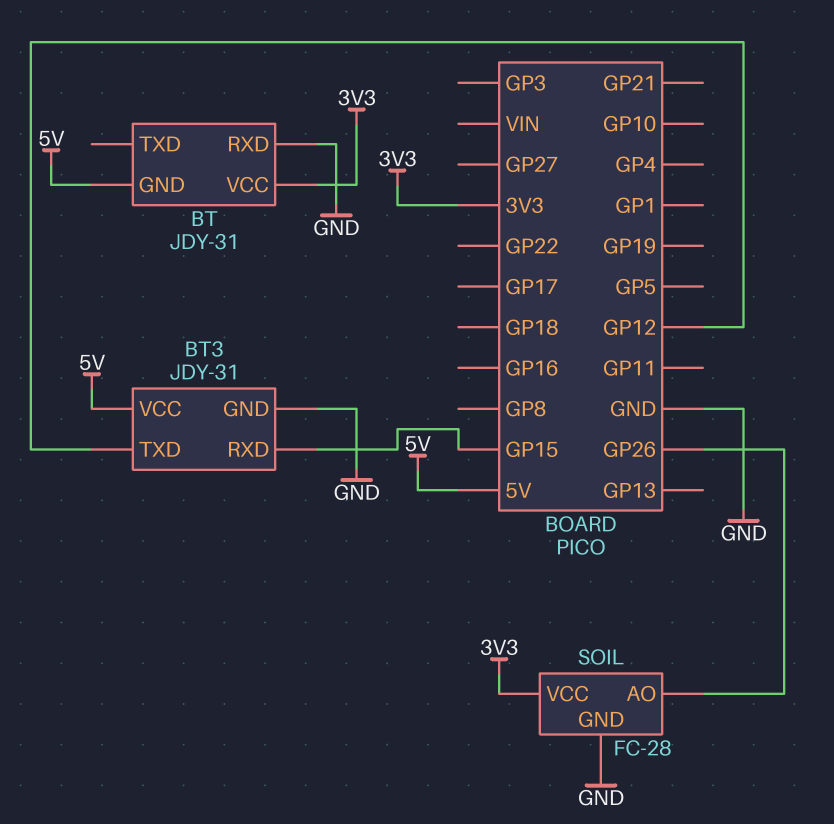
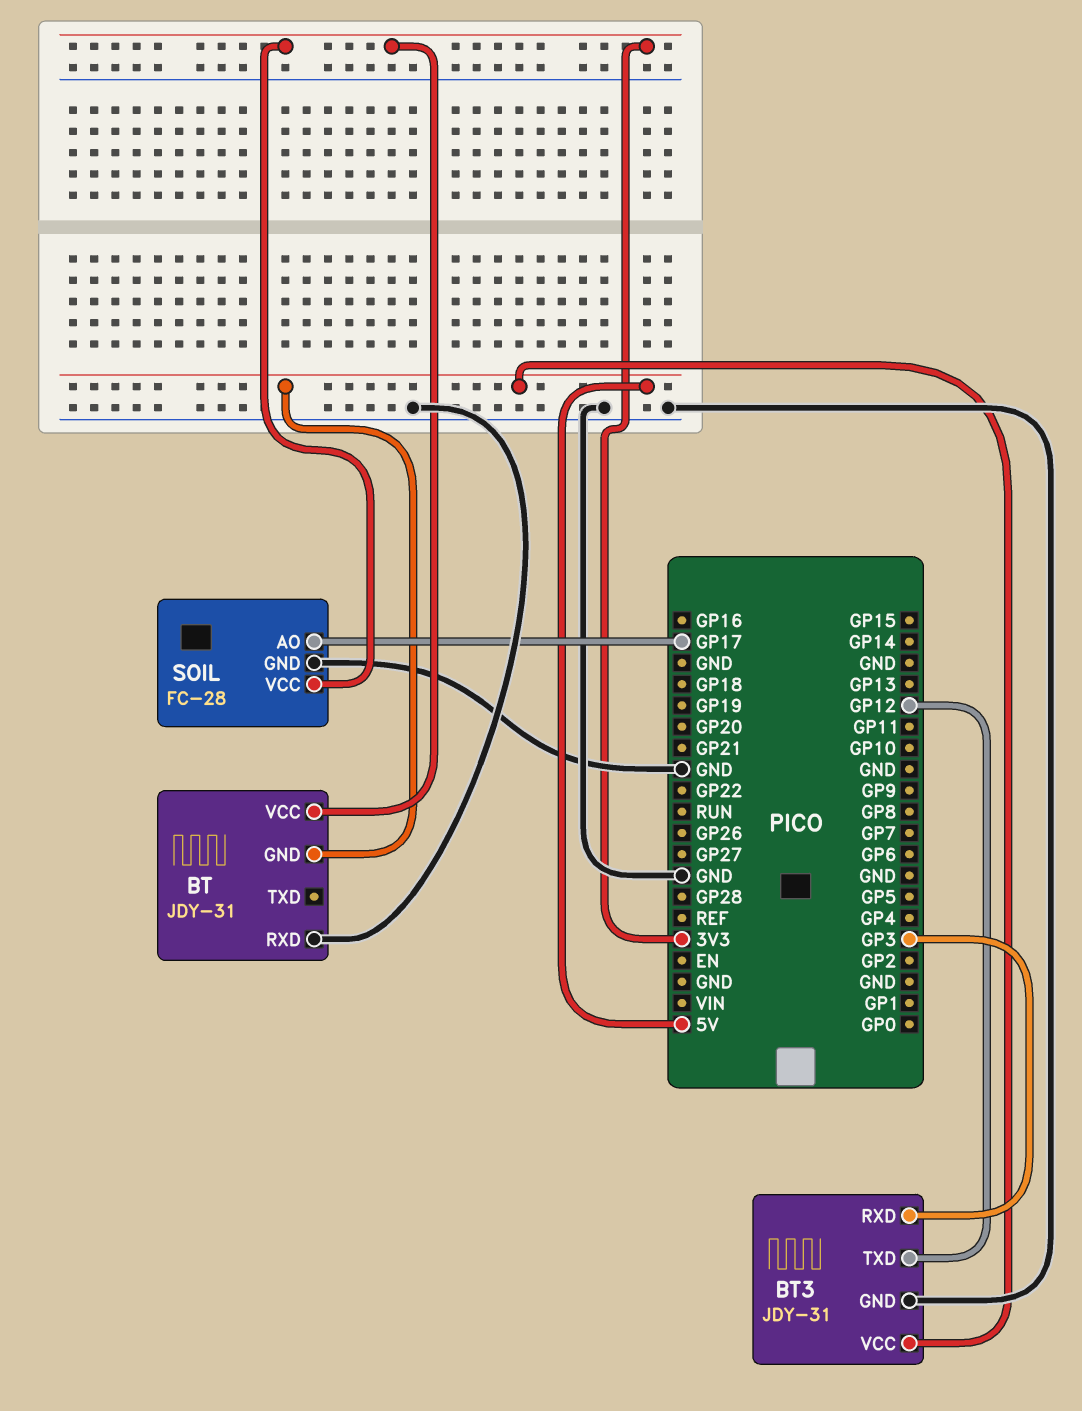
BT3 pin RXD: GP15 -> GP3
SOIL pin AO: GP26 -> GP17

